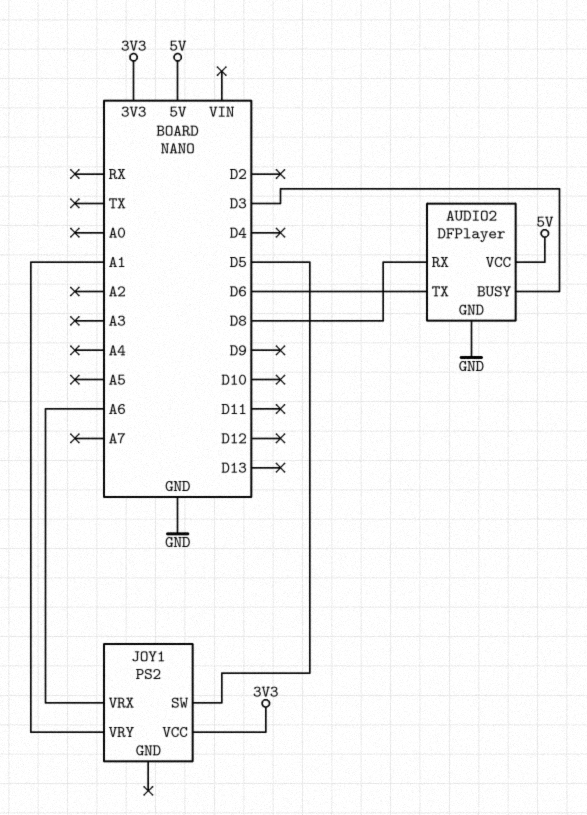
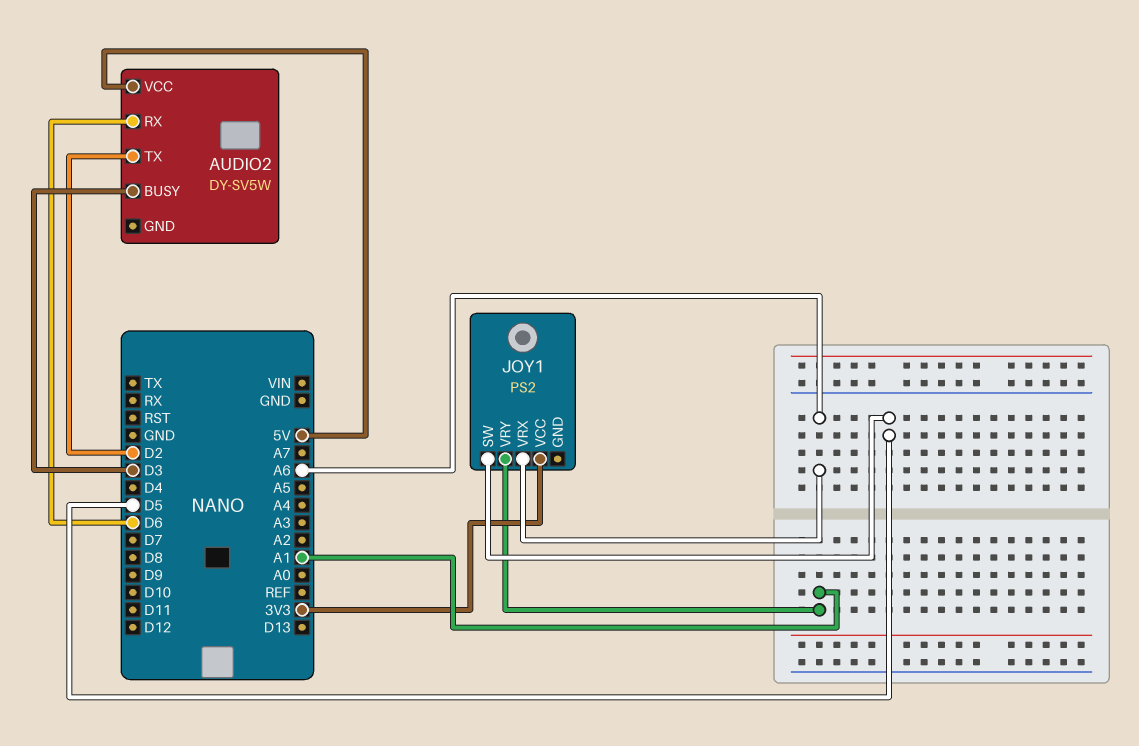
AUDIO2: DFPlayer -> DY-SV5W
AUDIO2 pin GND: GND -> none
AUDIO2 pin RX: D8 -> D6
AUDIO2 pin TX: D6 -> D2

